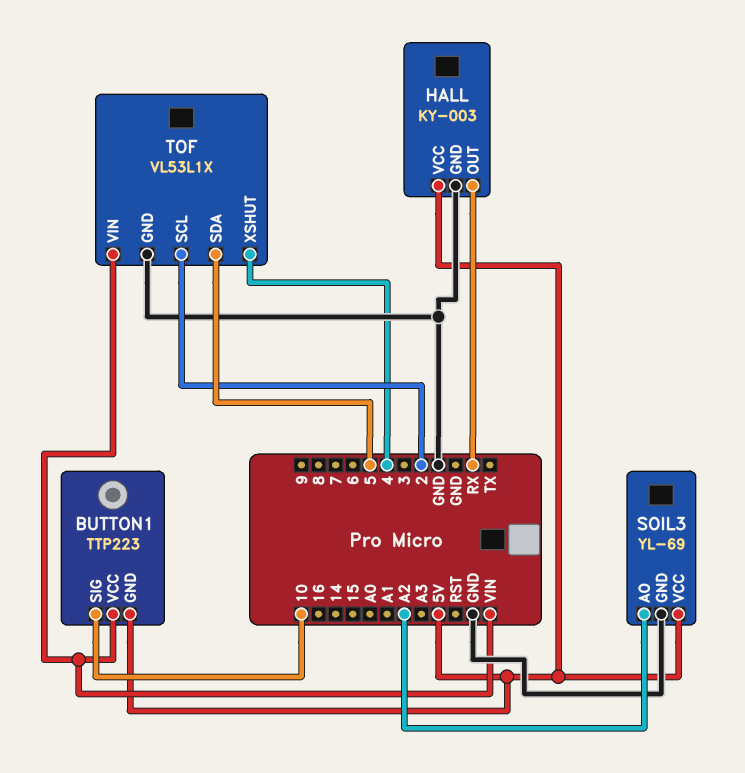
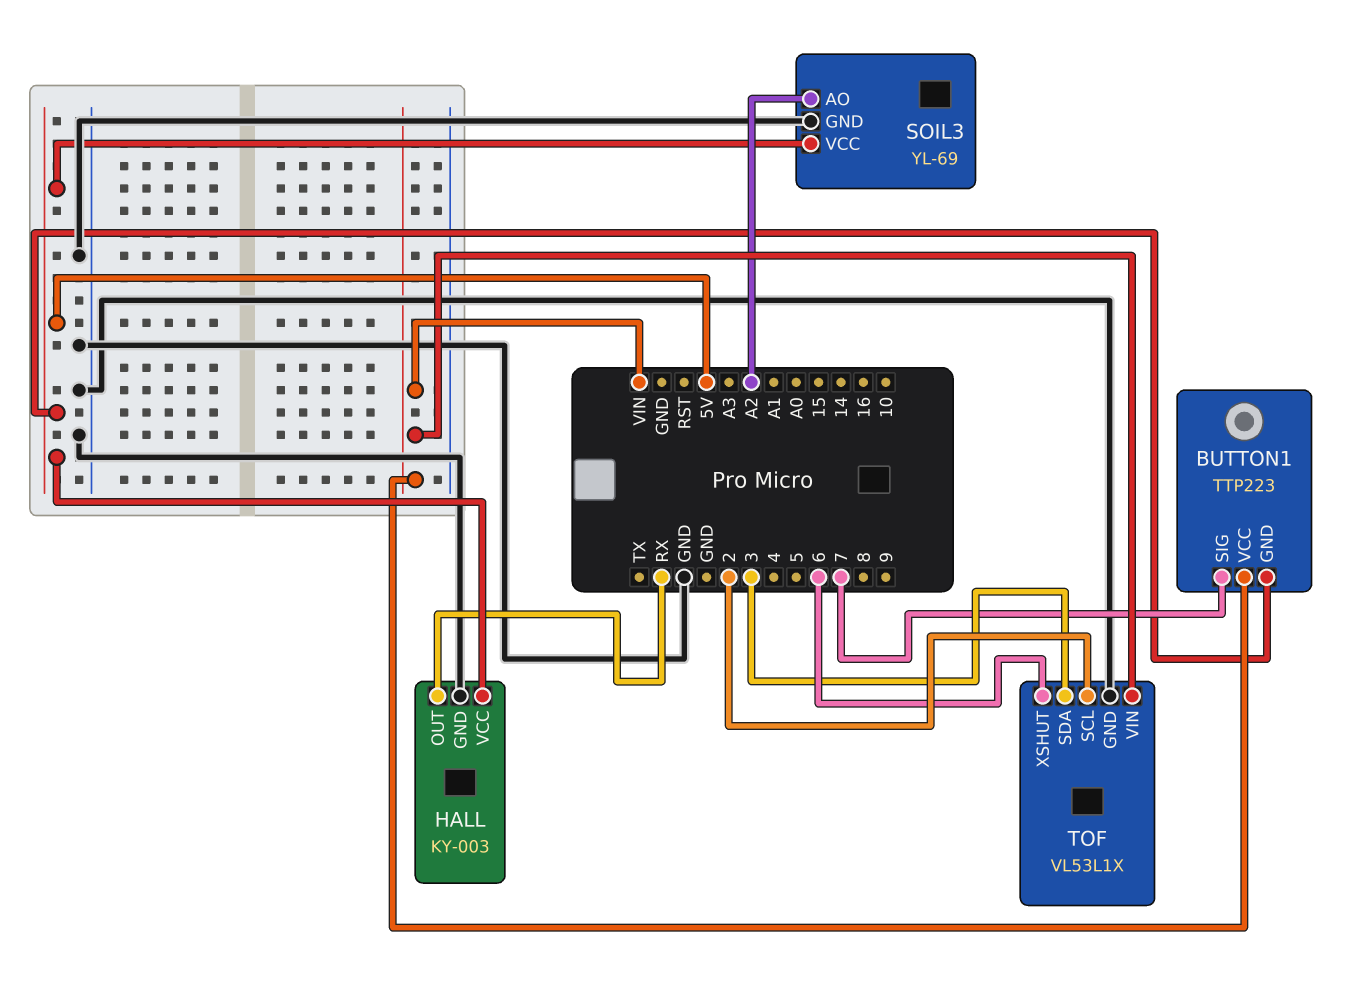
BUTTON1 pin SIG: 10 -> 7
TOF pin SDA: 5 -> 3
TOF pin XSHUT: 4 -> 6

